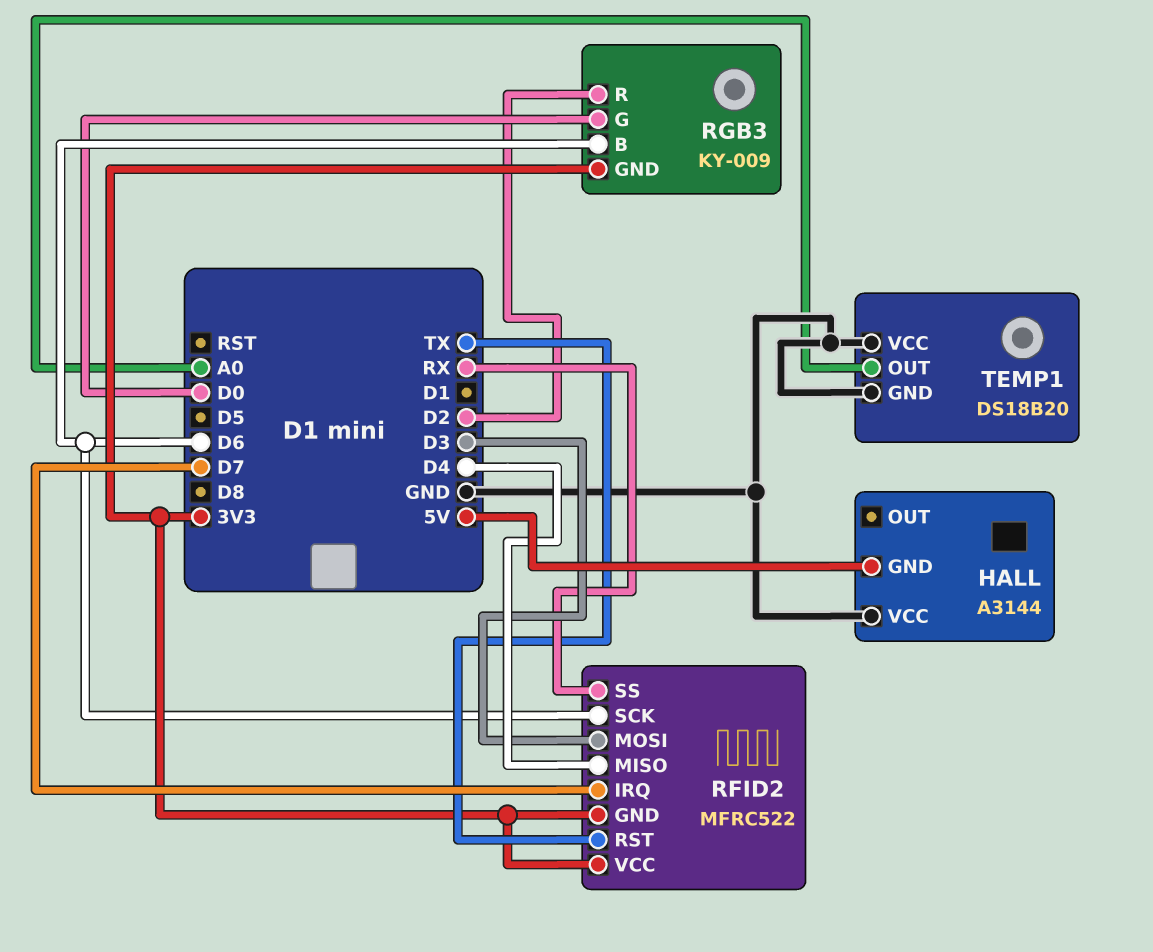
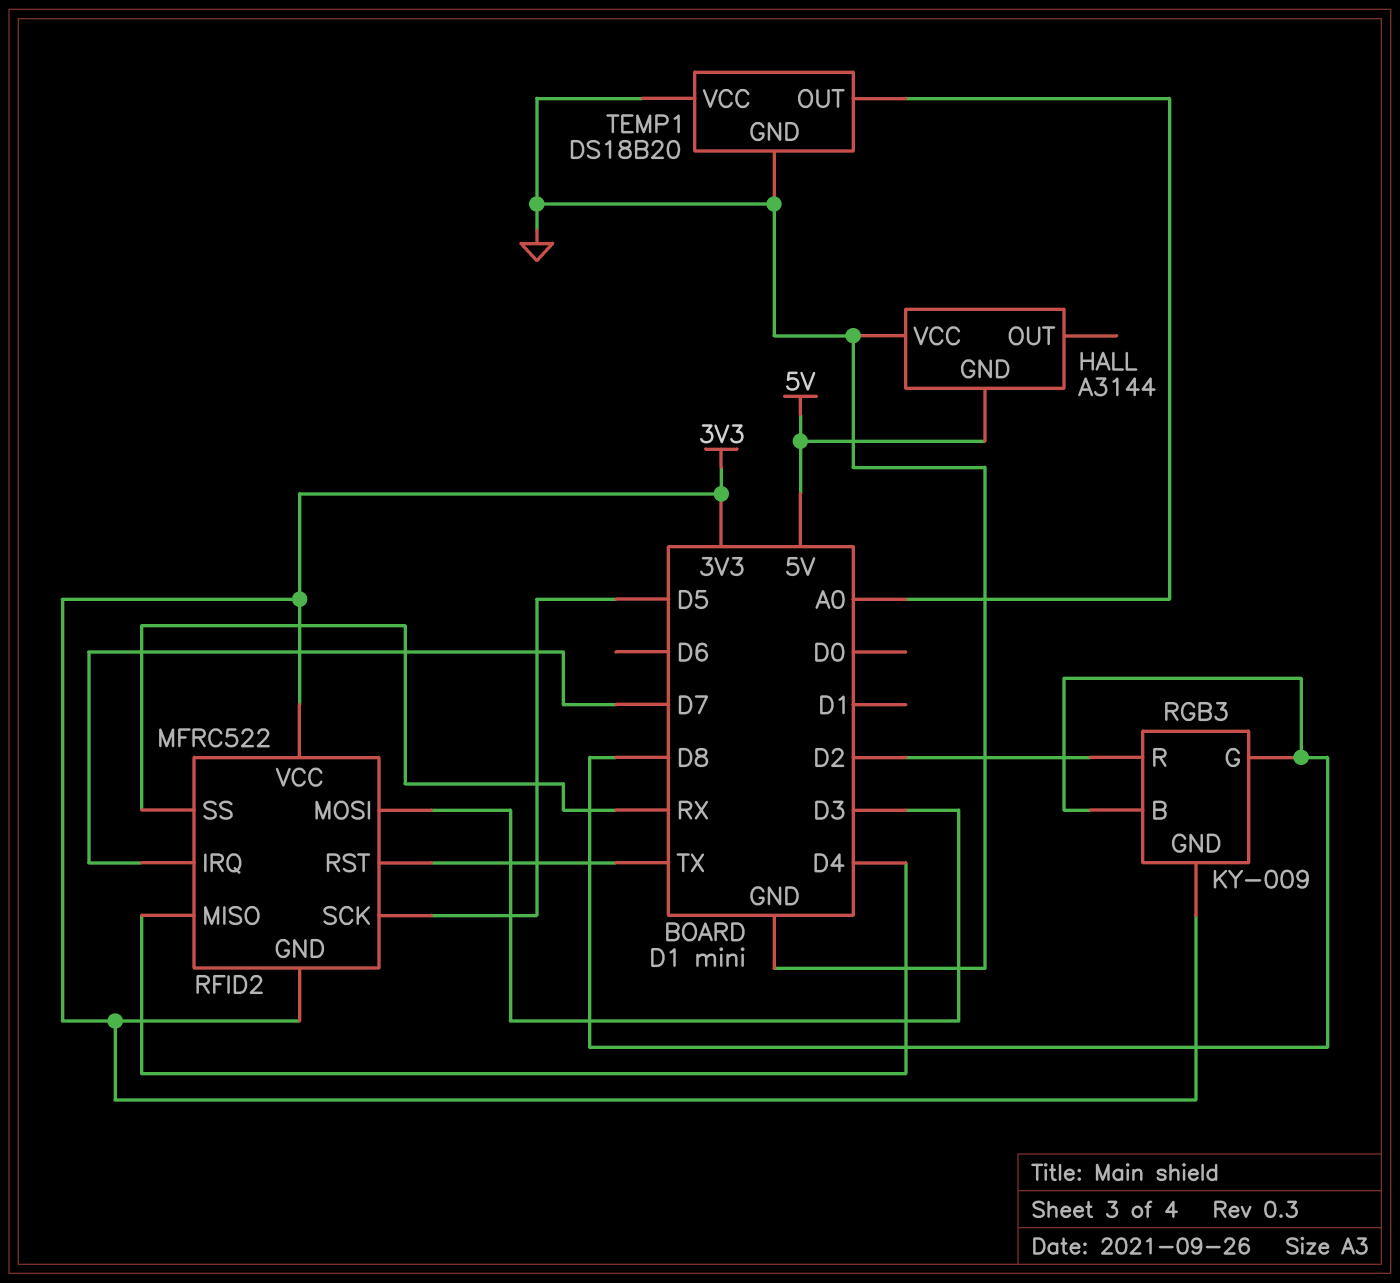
RFID2 pin SCK: D6 -> D5
RGB3 pin B: D6 -> D8
RGB3 pin G: D0 -> D8

